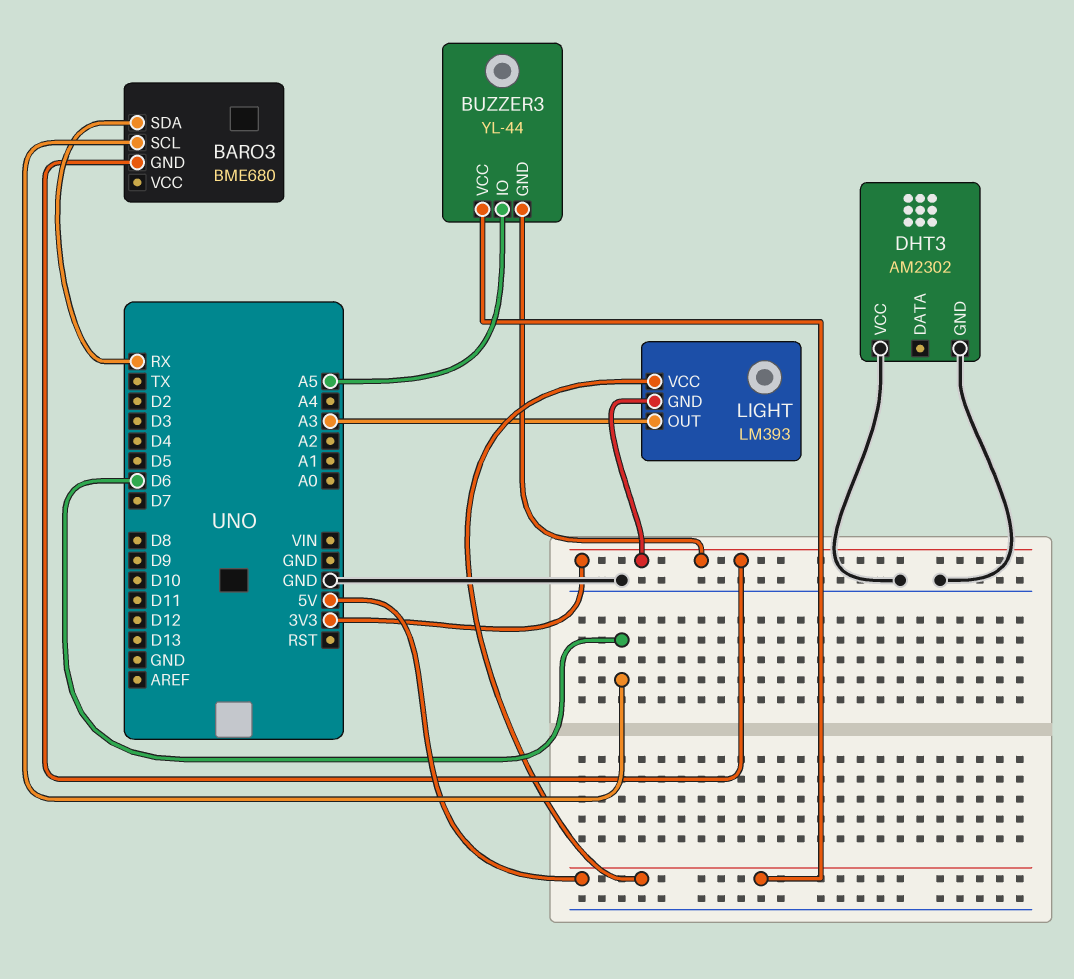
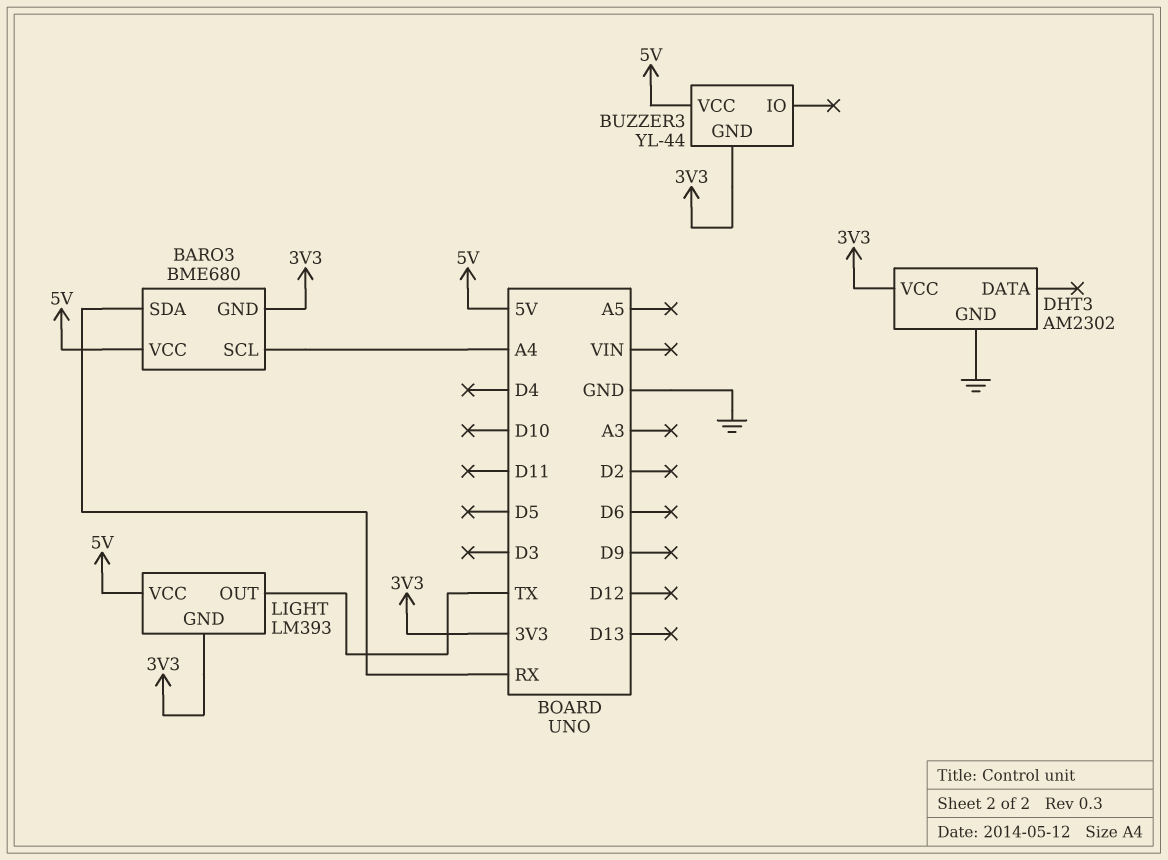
BARO3 pin SCL: D6 -> A4
BARO3 pin VCC: none -> 5V
BUZZER3 pin IO: A5 -> none
DHT3 pin VCC: GND -> 3V3
LIGHT pin OUT: A3 -> TX

